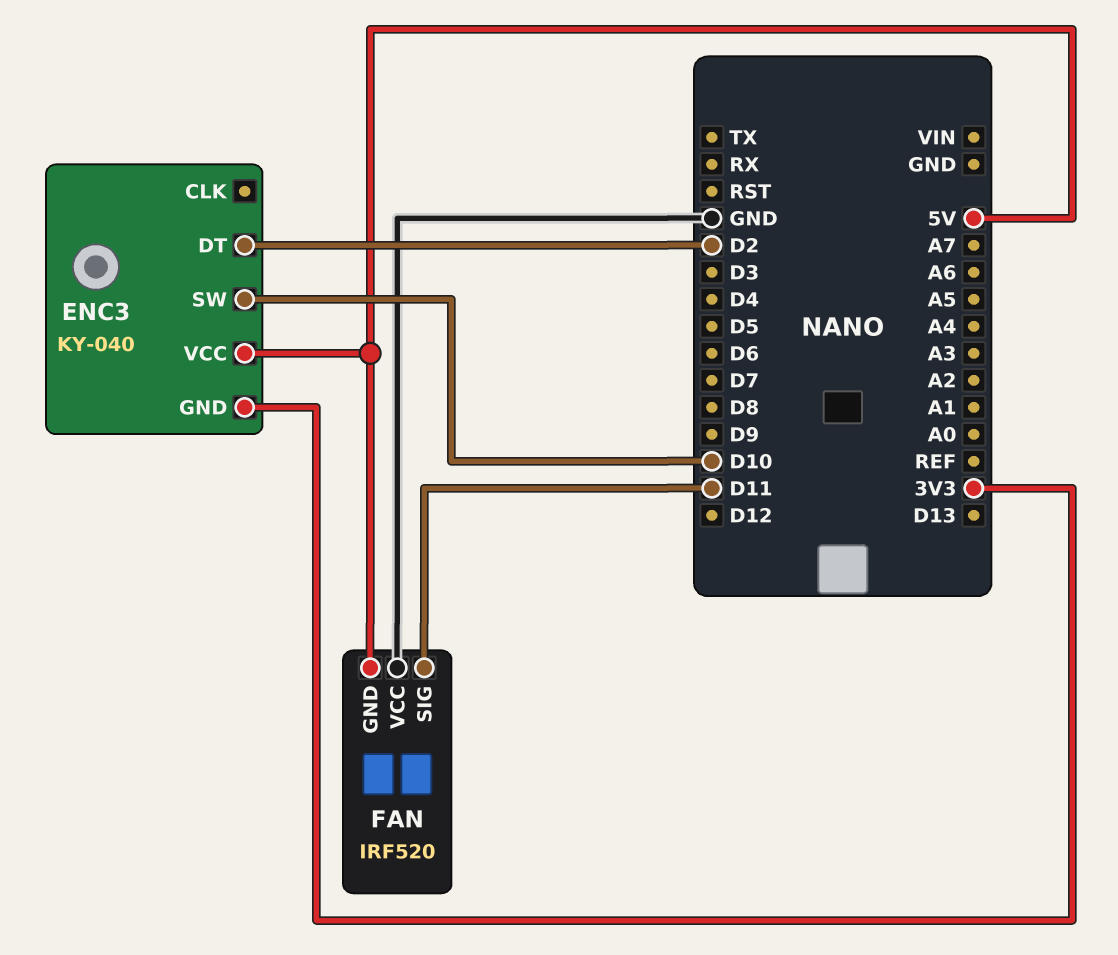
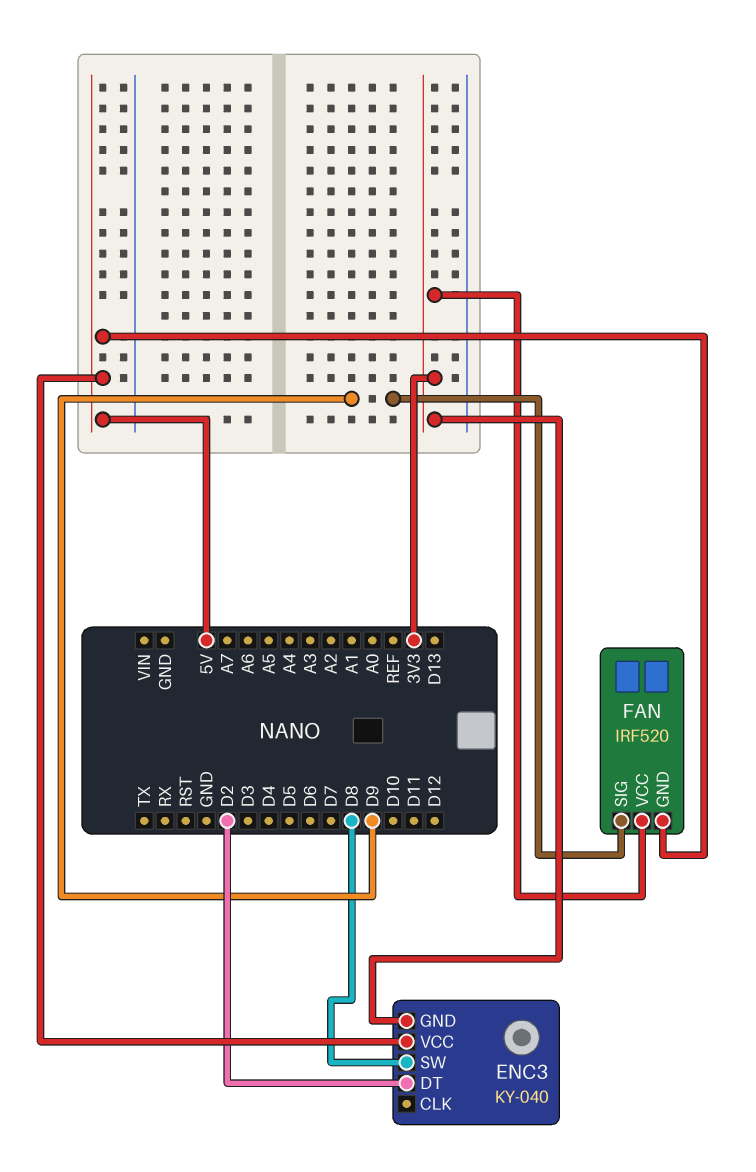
ENC3 pin SW: D10 -> D8
FAN pin SIG: D11 -> D9
FAN pin VCC: GND -> 3V3

